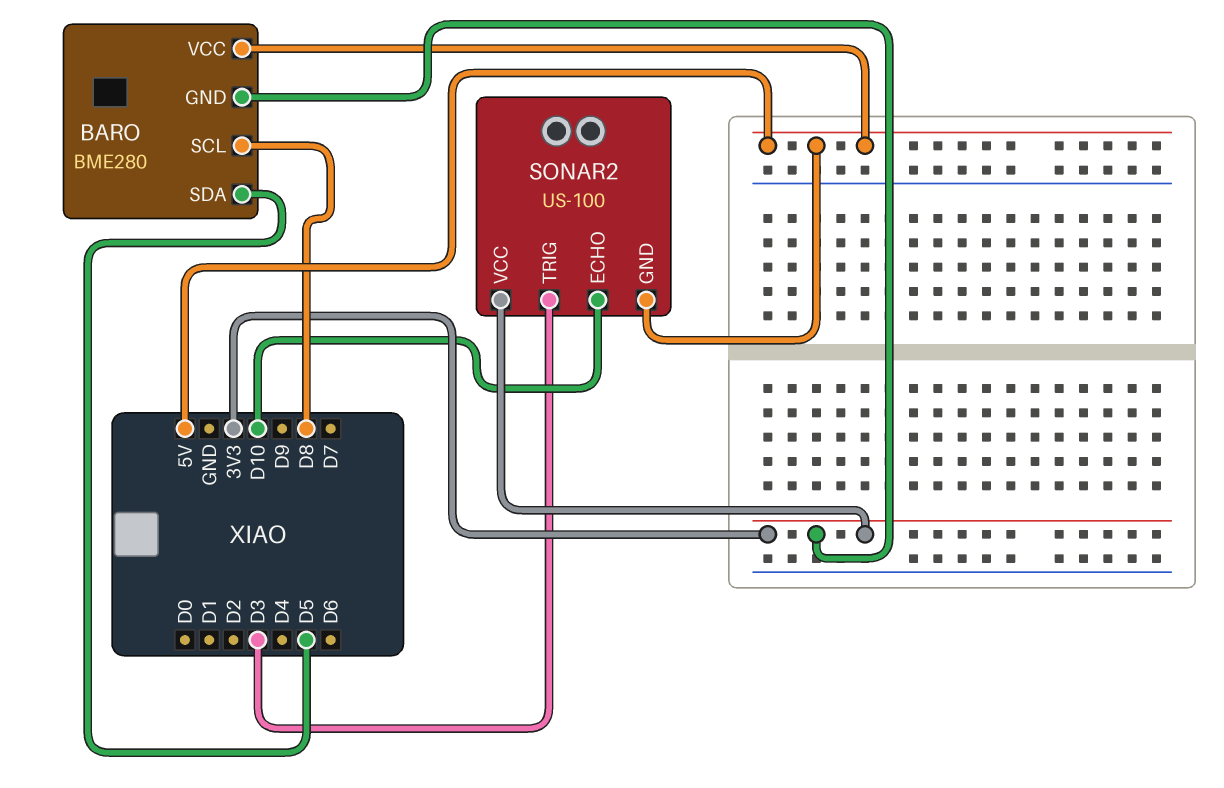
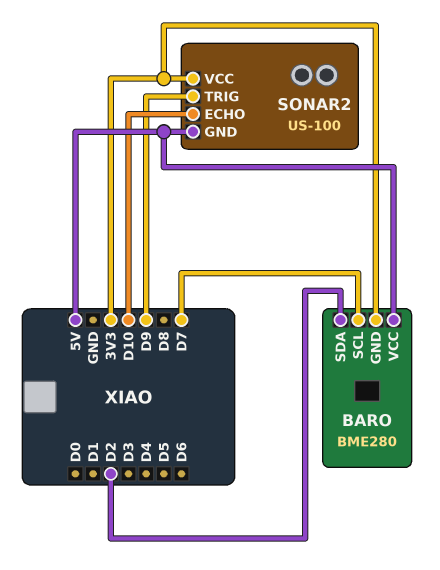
BARO pin SCL: D8 -> D7
BARO pin SDA: D5 -> D2
SONAR2 pin TRIG: D3 -> D9

